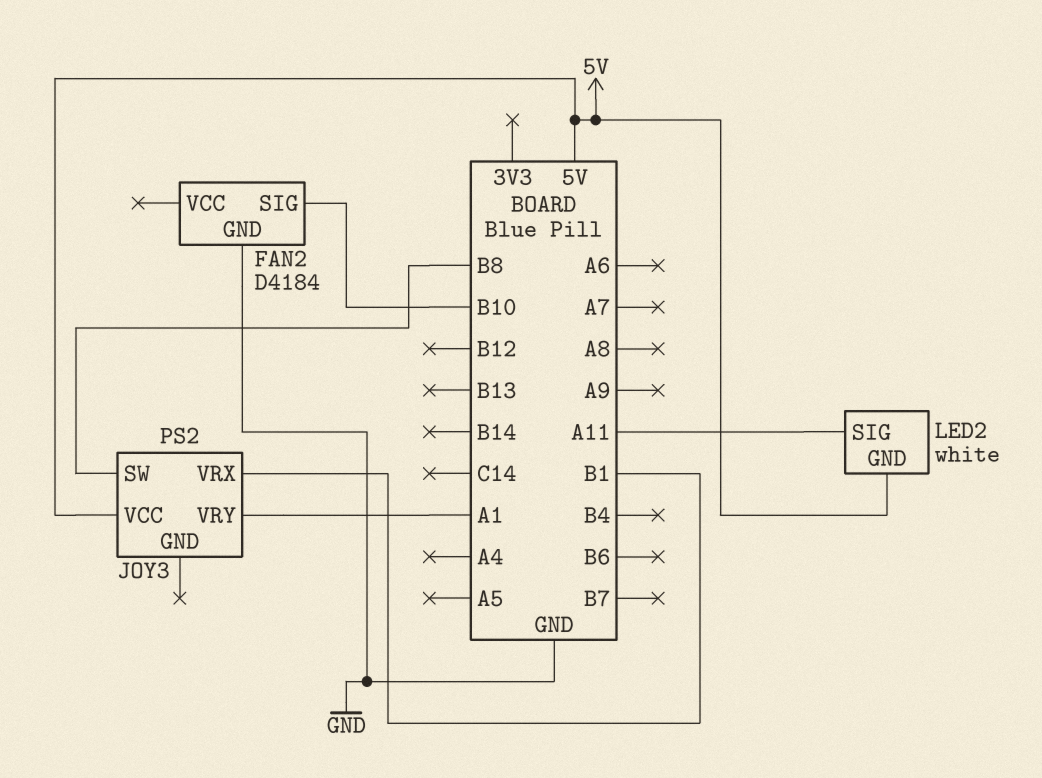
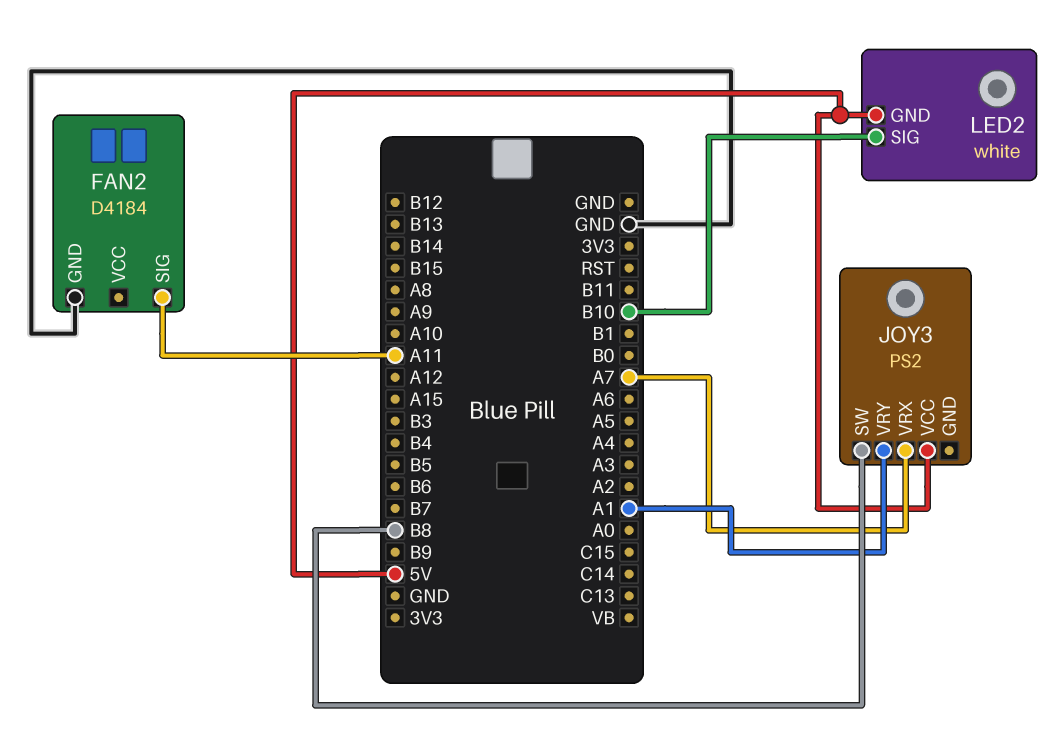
FAN2 pin SIG: B10 -> A11
JOY3 pin VRX: B1 -> A7
LED2 pin SIG: A11 -> B10

